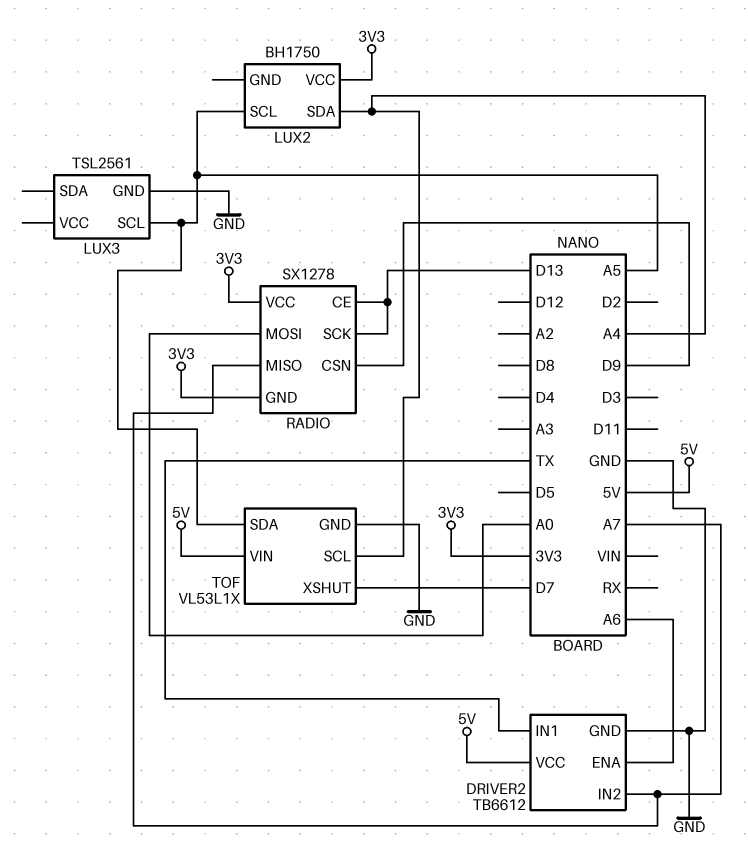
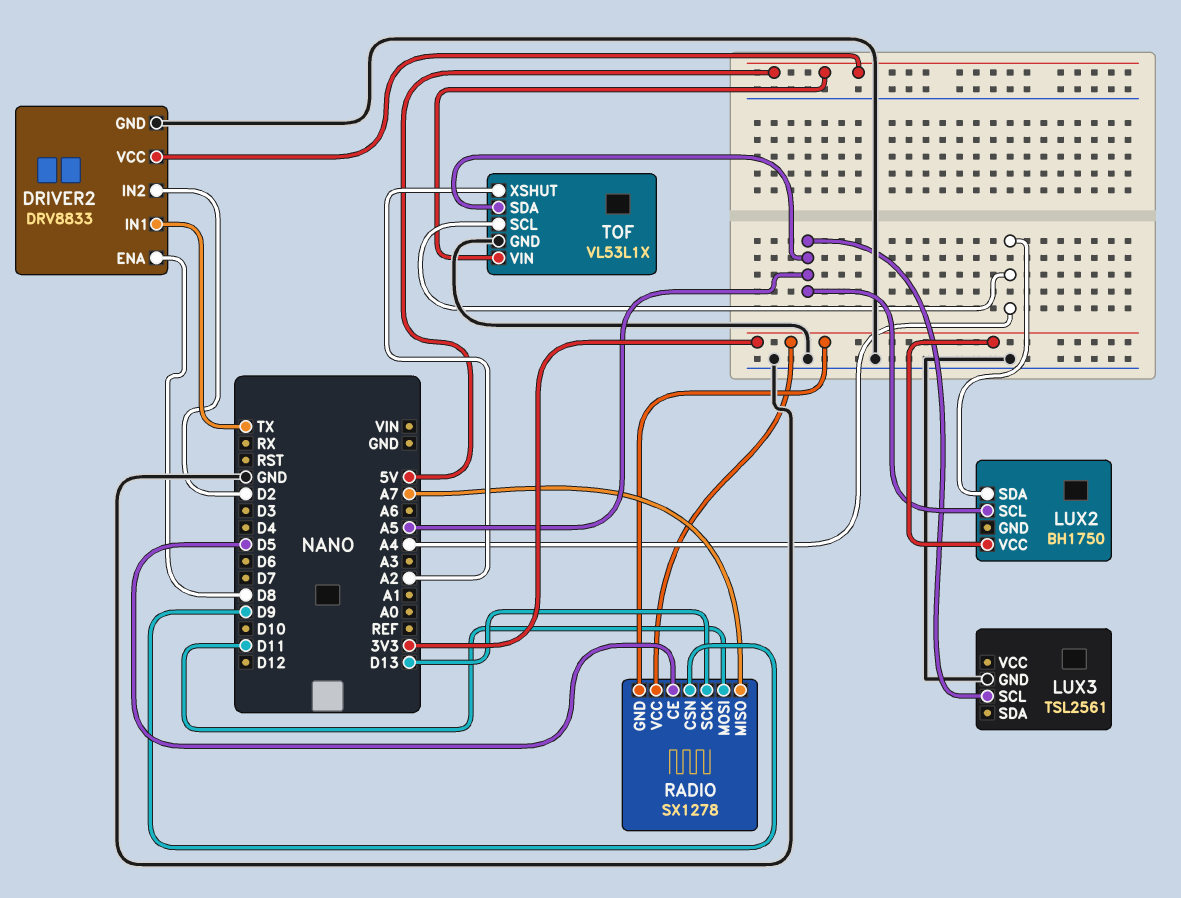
DRIVER2: TB6612 -> DRV8833
DRIVER2 pin ENA: A6 -> D8
DRIVER2 pin IN2: A7 -> D2
RADIO pin CE: D13 -> D5
RADIO pin MOSI: A0 -> D11
TOF pin XSHUT: D7 -> A2

